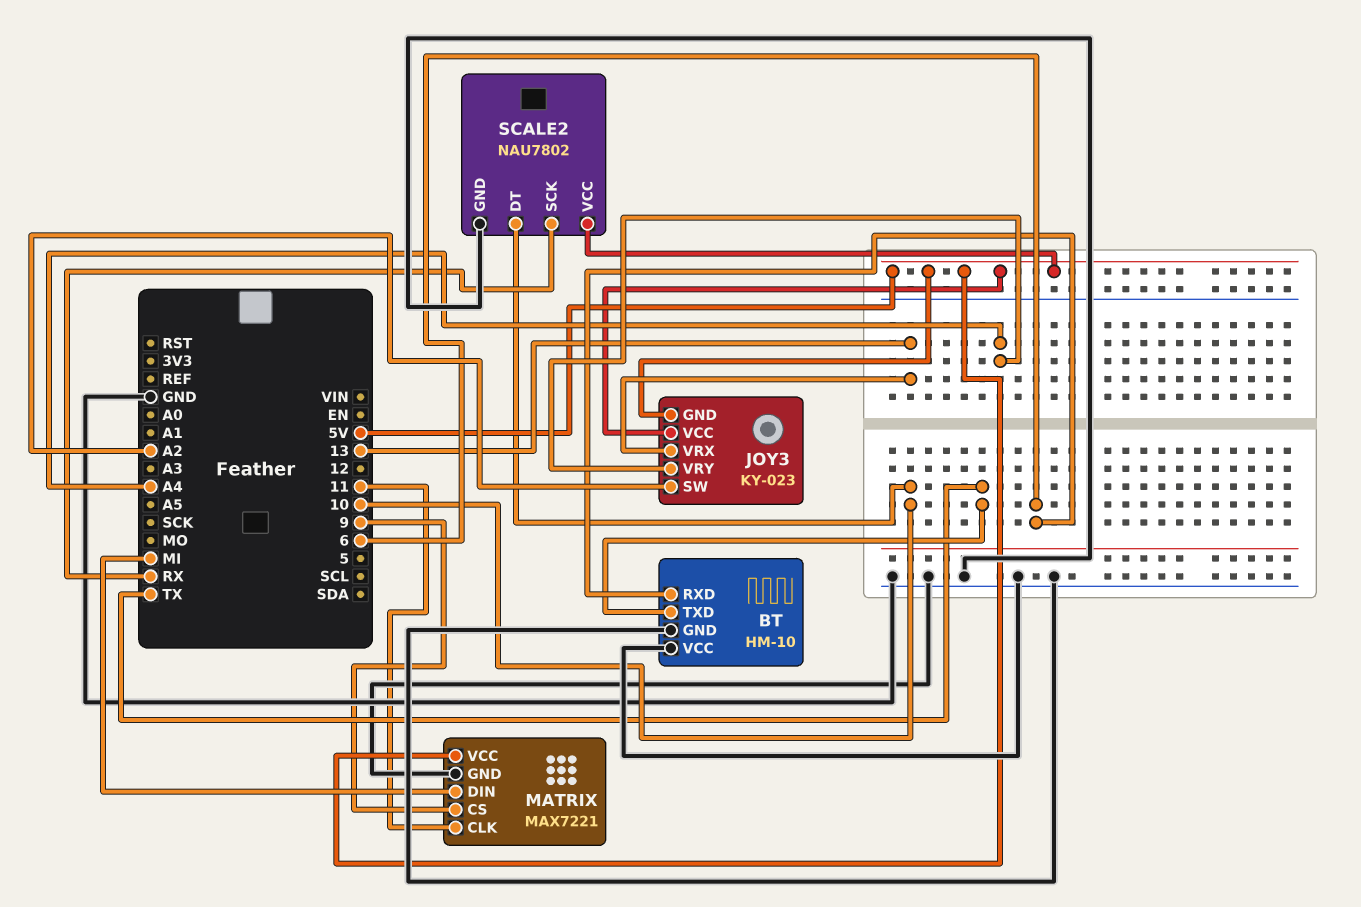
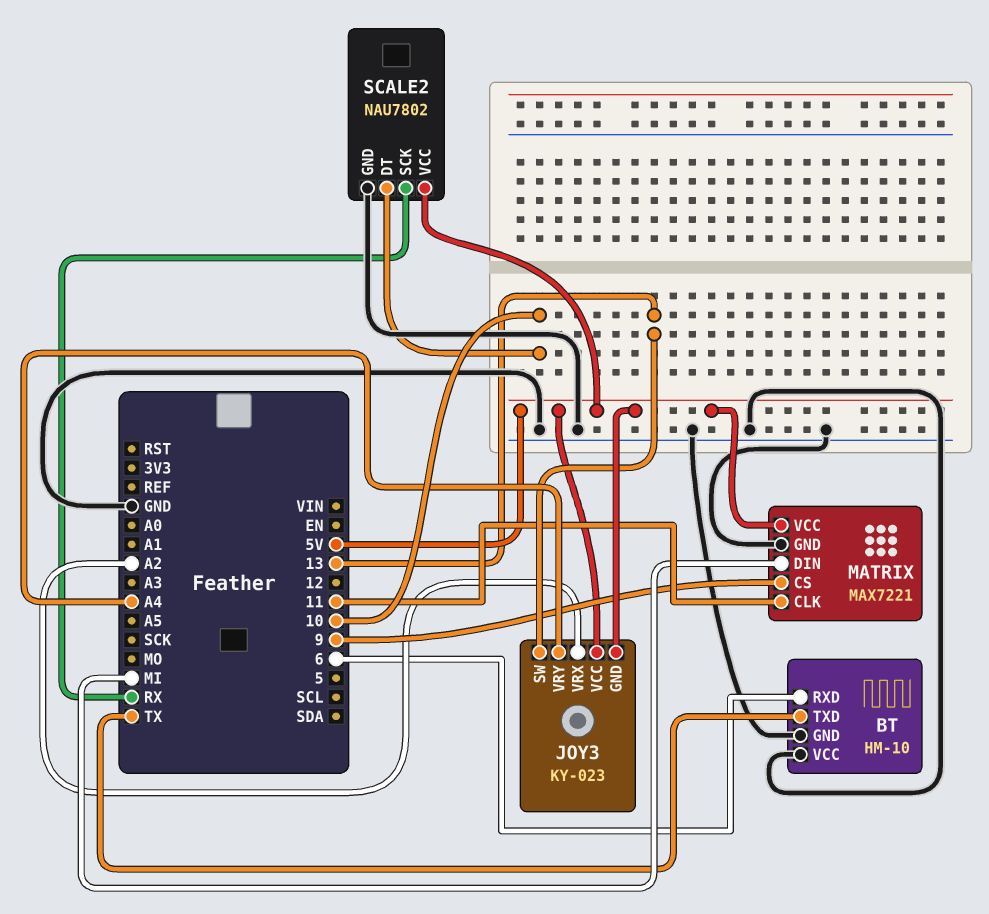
JOY3 pin SW: A2 -> 13
JOY3 pin VRX: 13 -> A2

